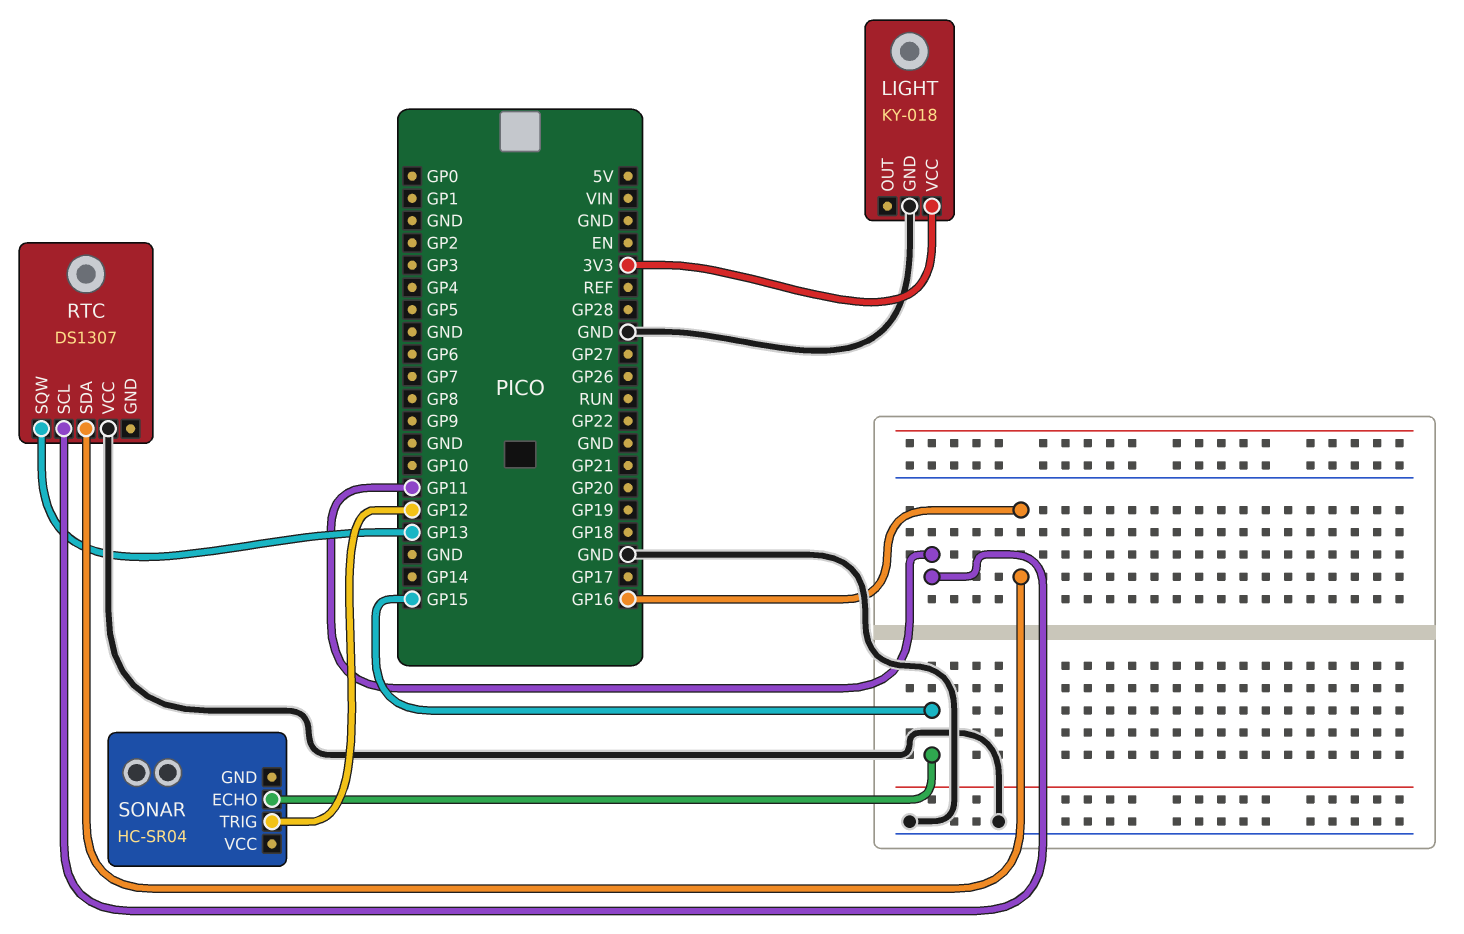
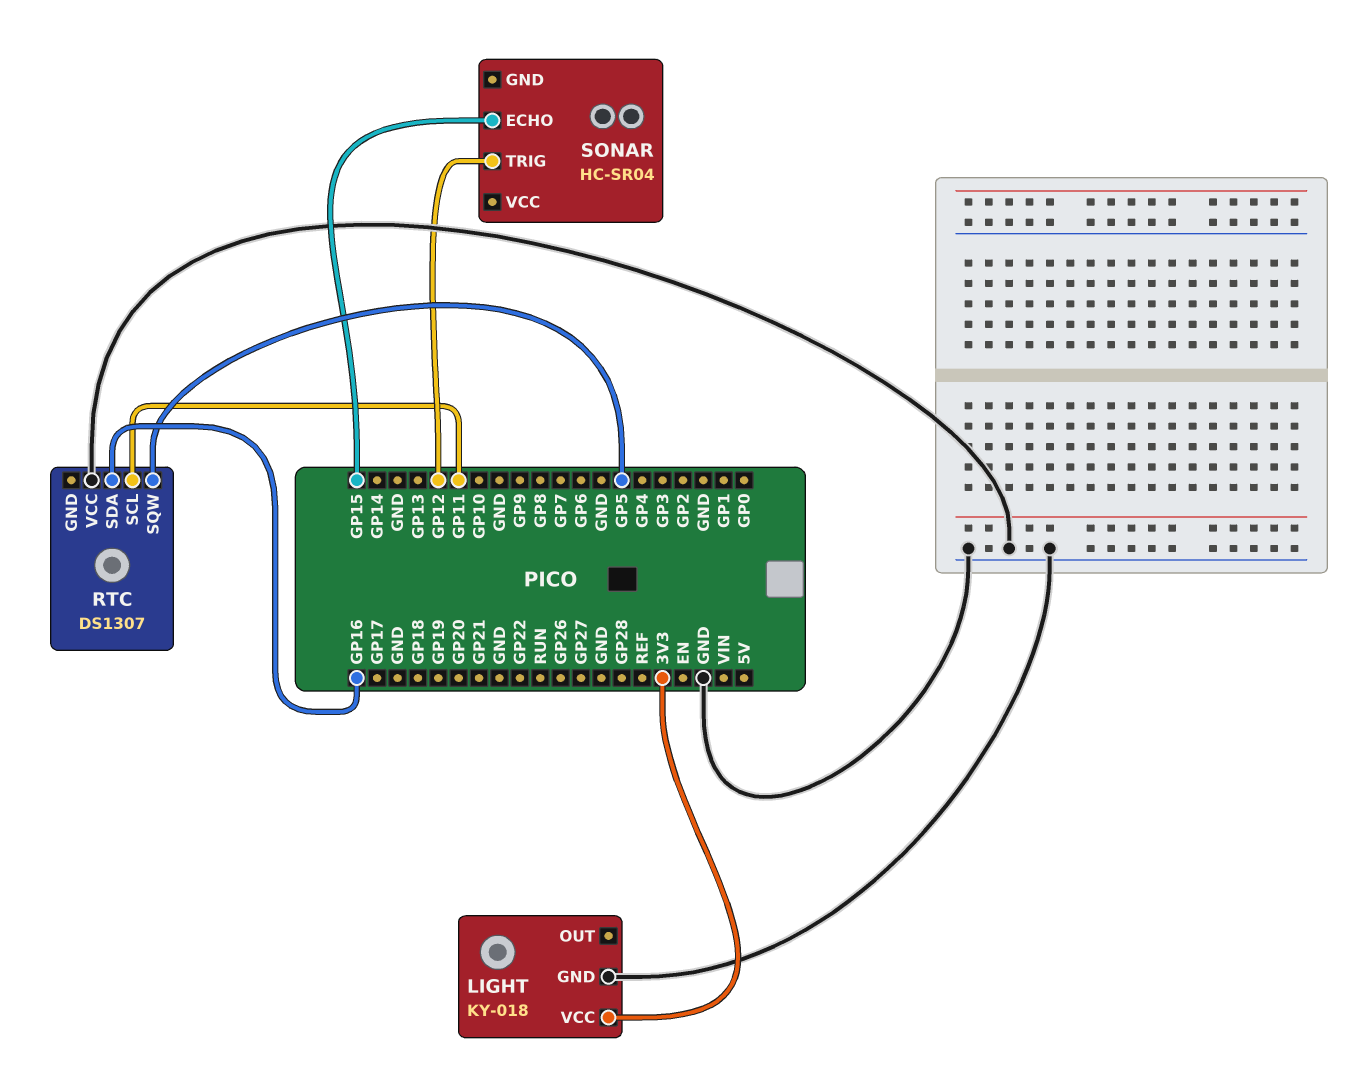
RTC pin SQW: GP13 -> GP5

